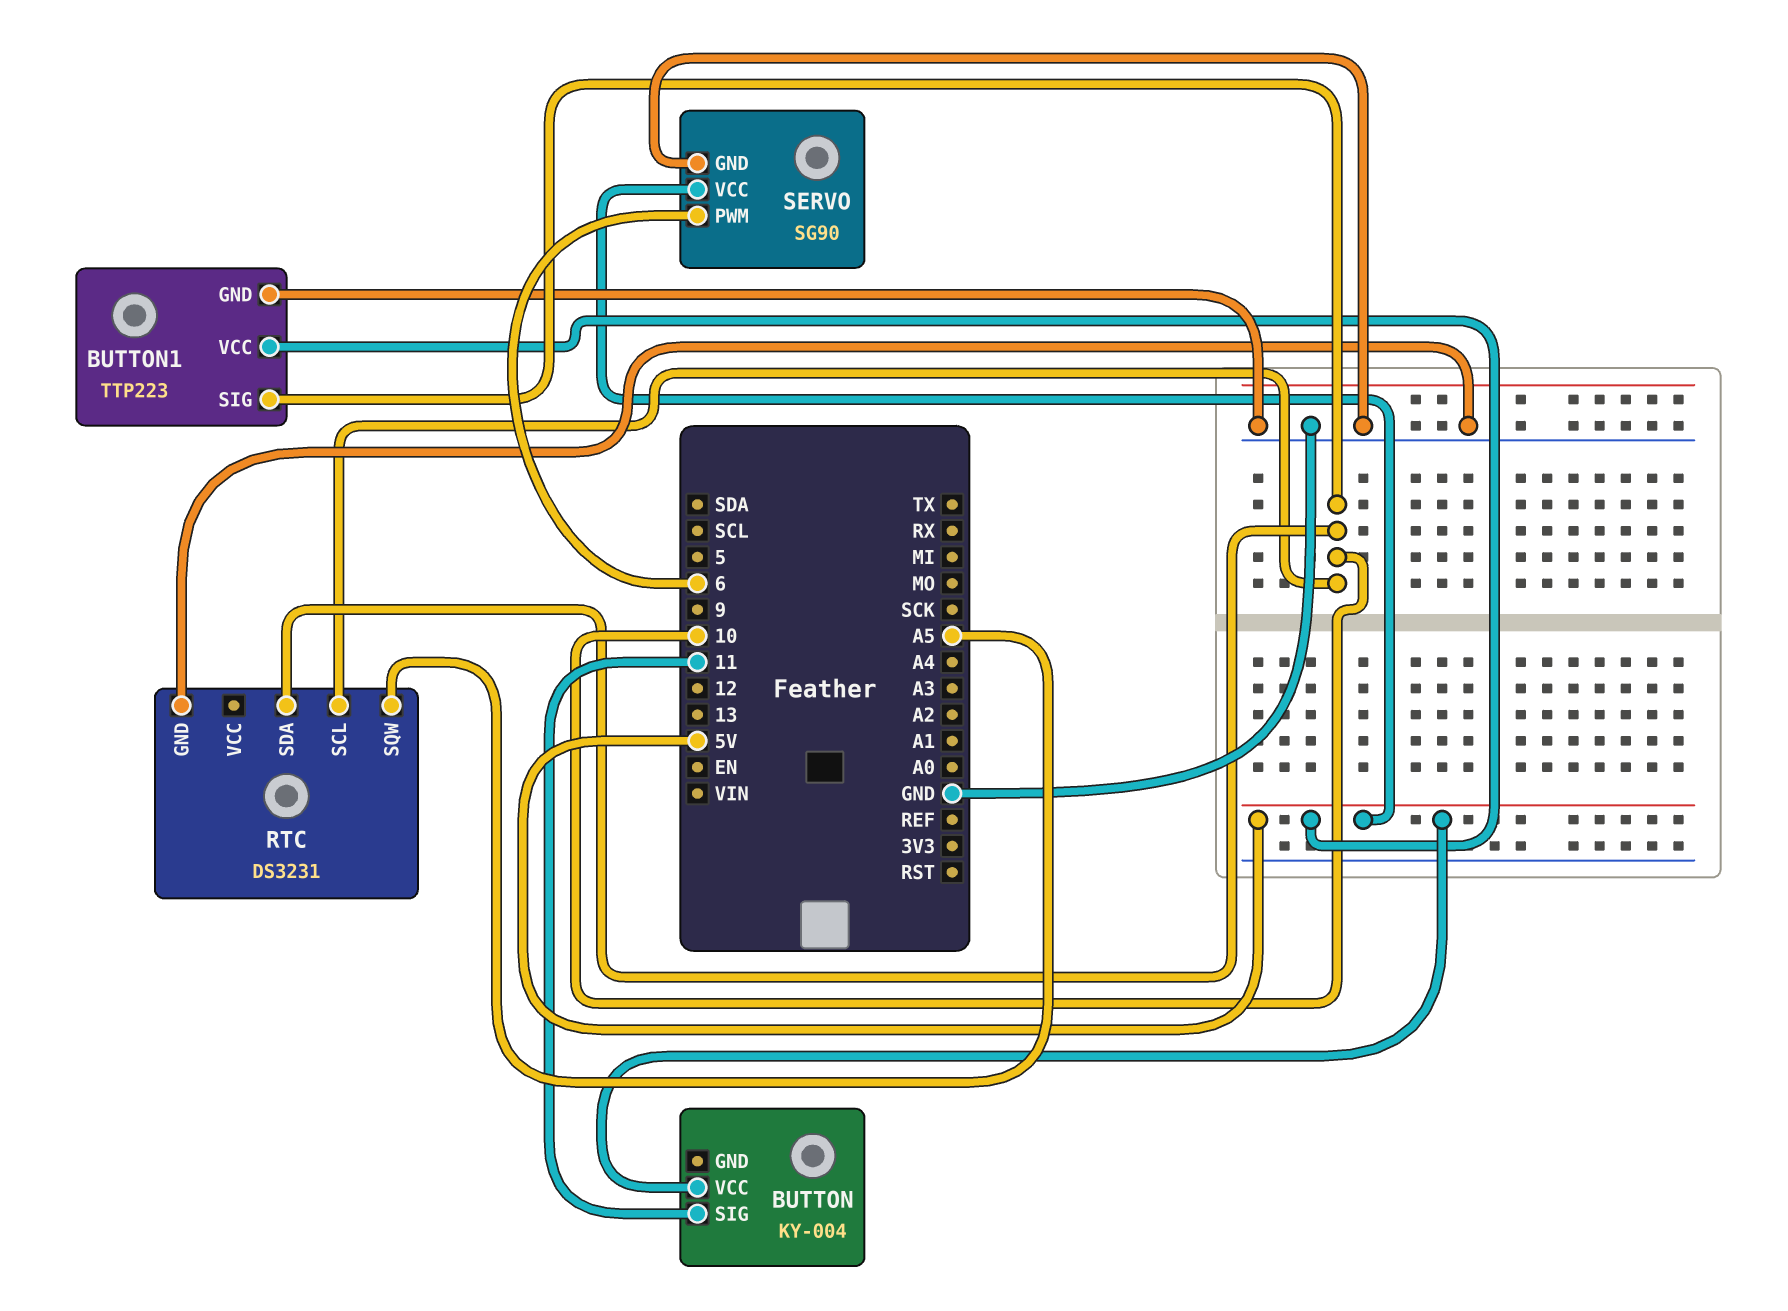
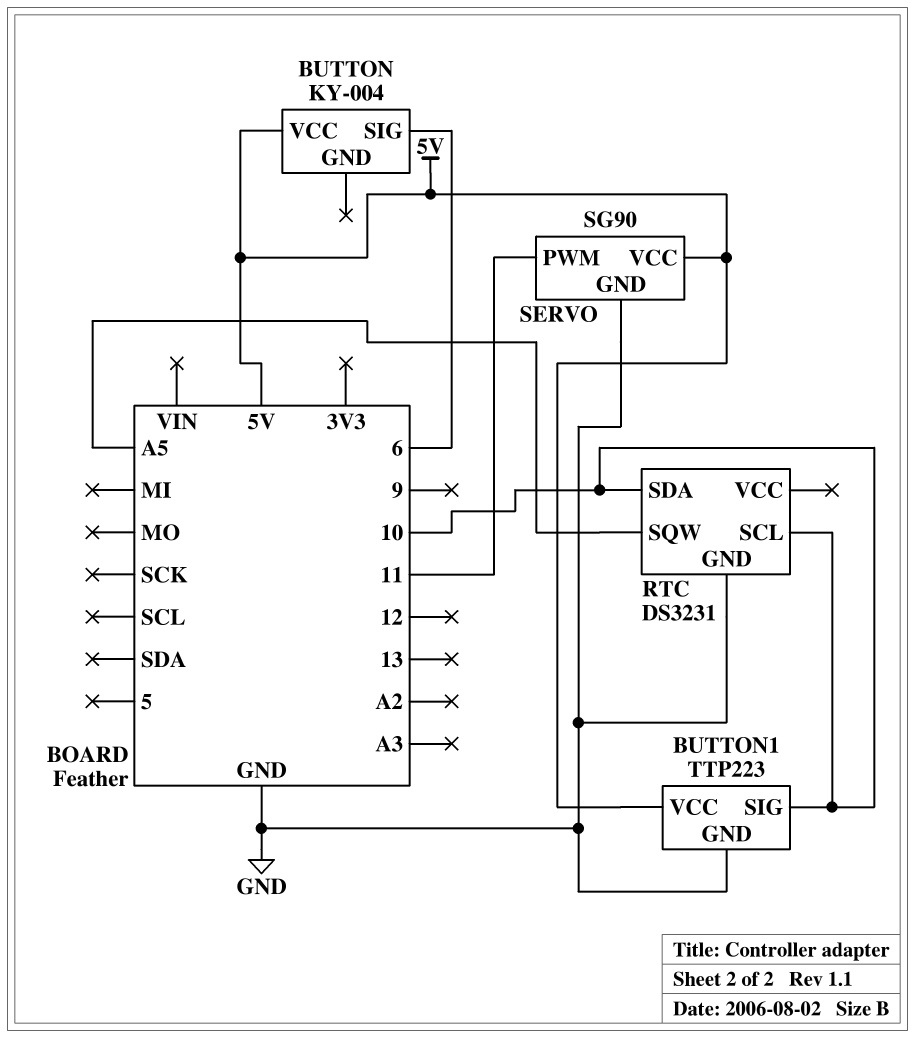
BUTTON pin SIG: 11 -> 6
SERVO pin PWM: 6 -> 11

